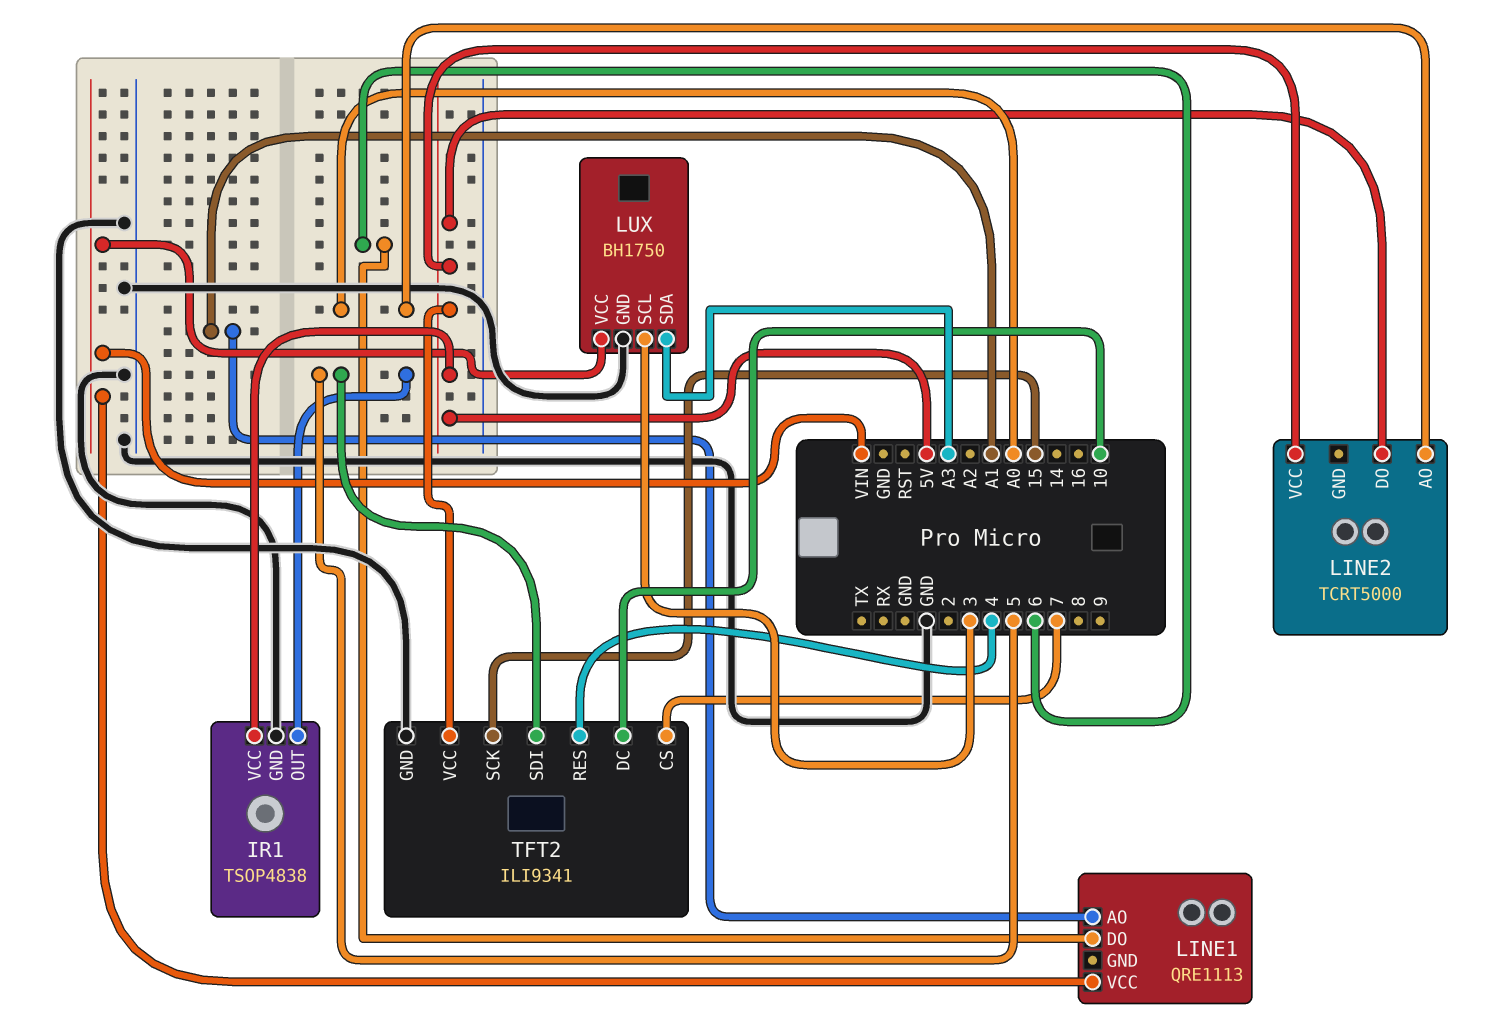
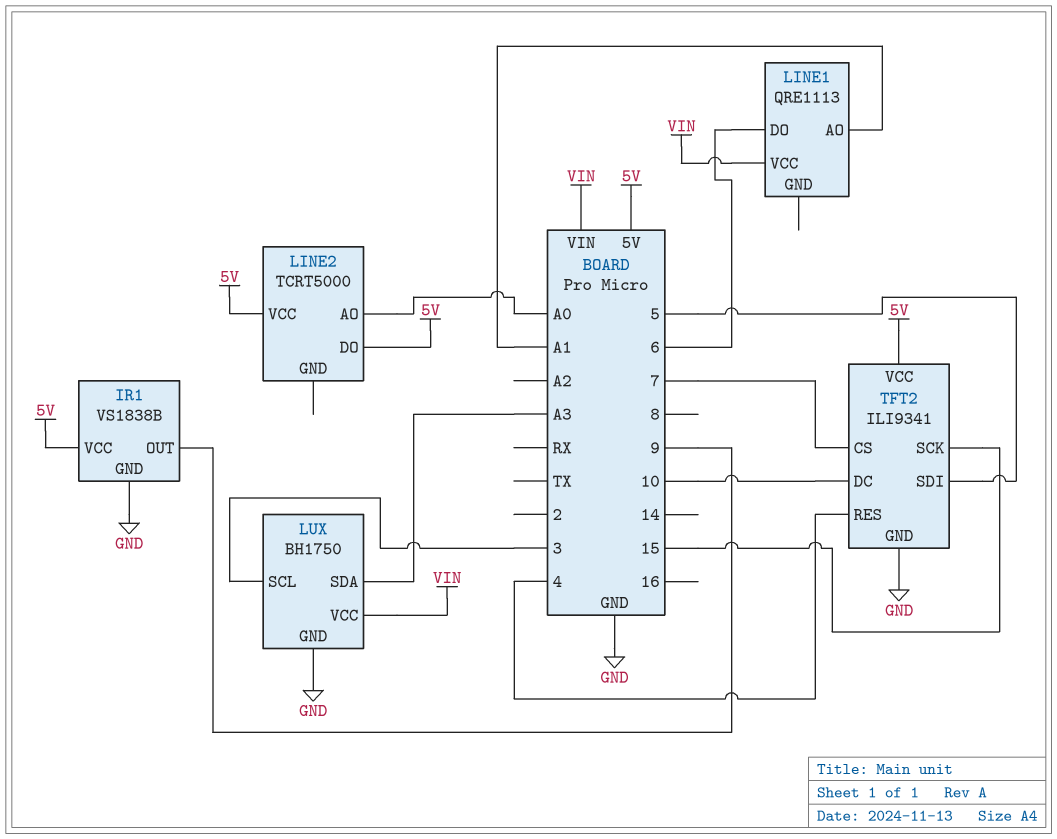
IR1: TSOP4838 -> VS1838B
IR1 pin OUT: 5 -> 9

